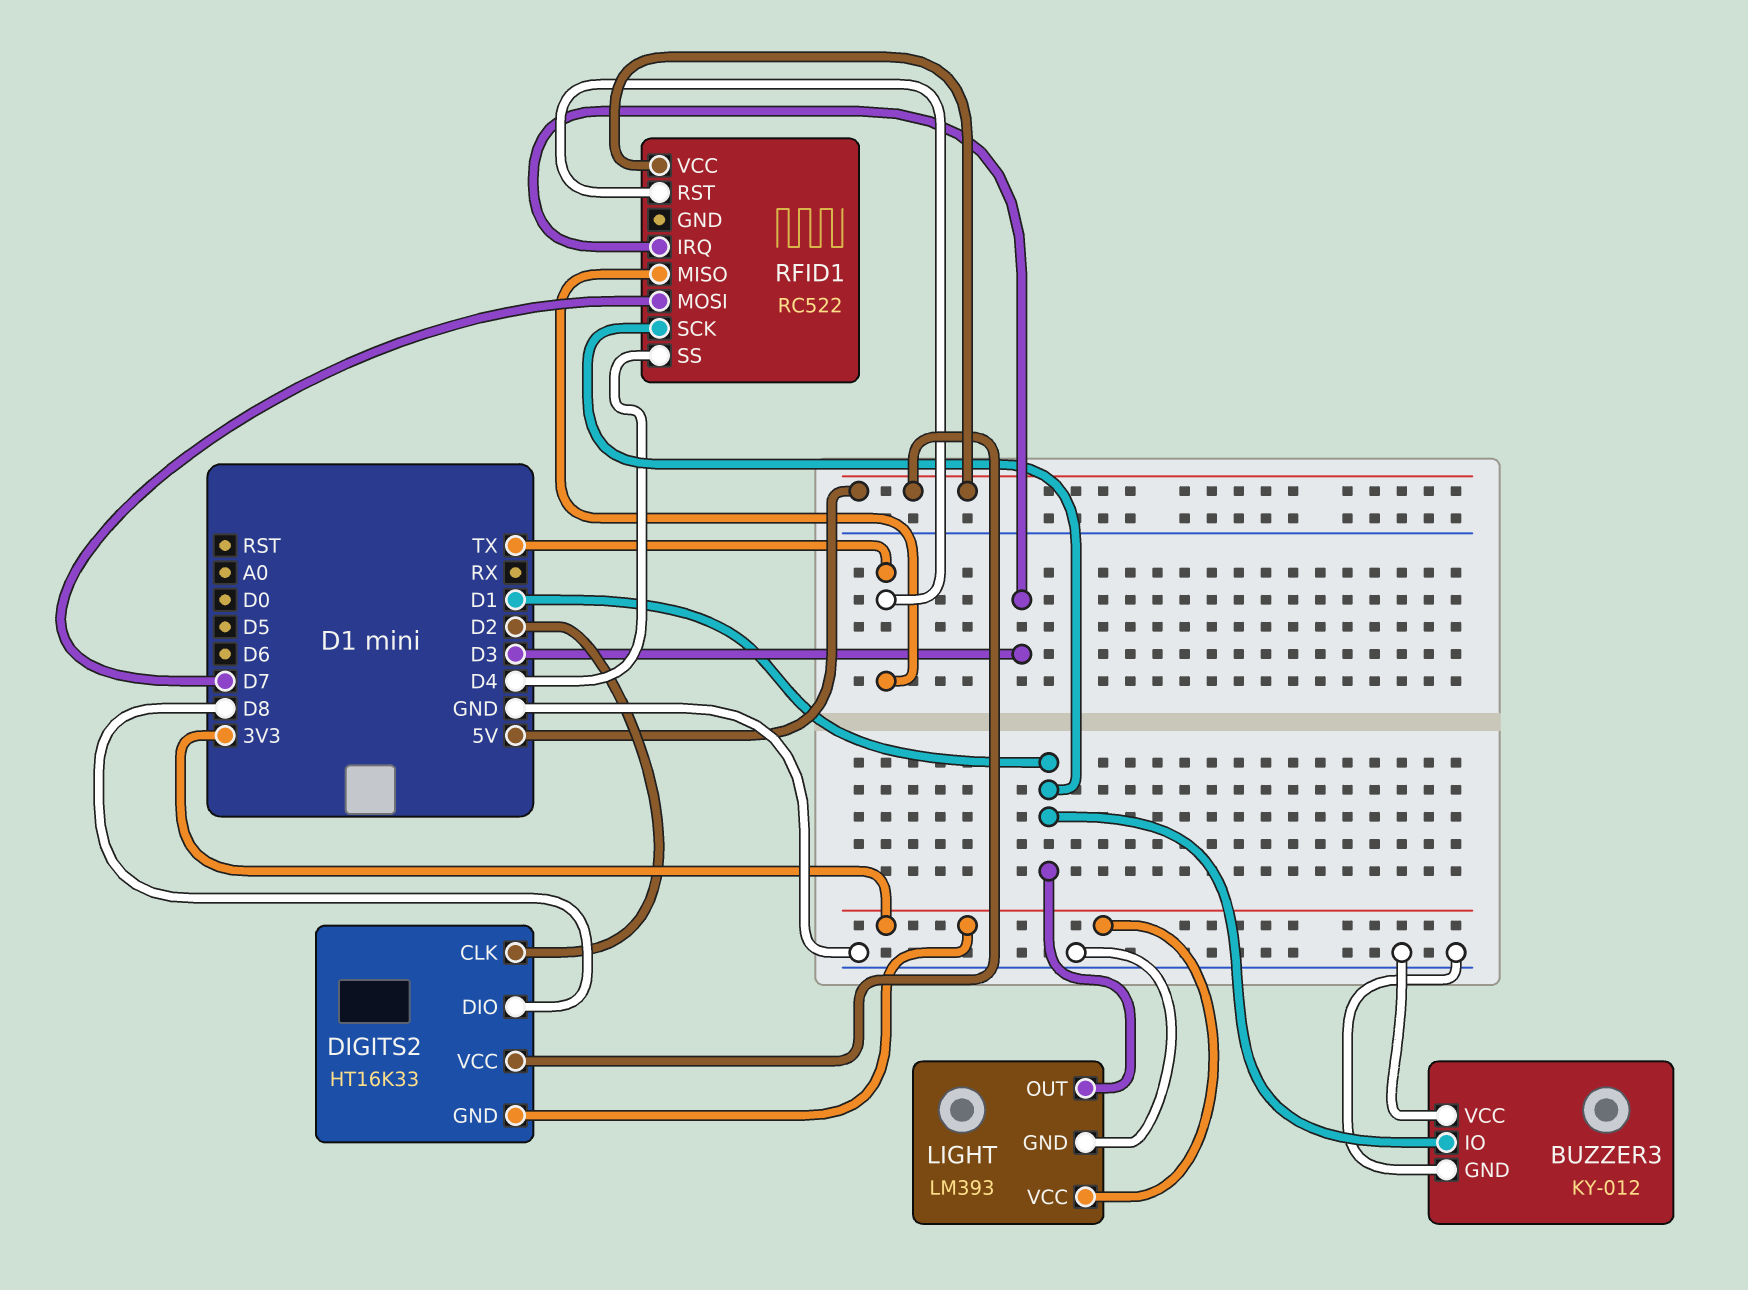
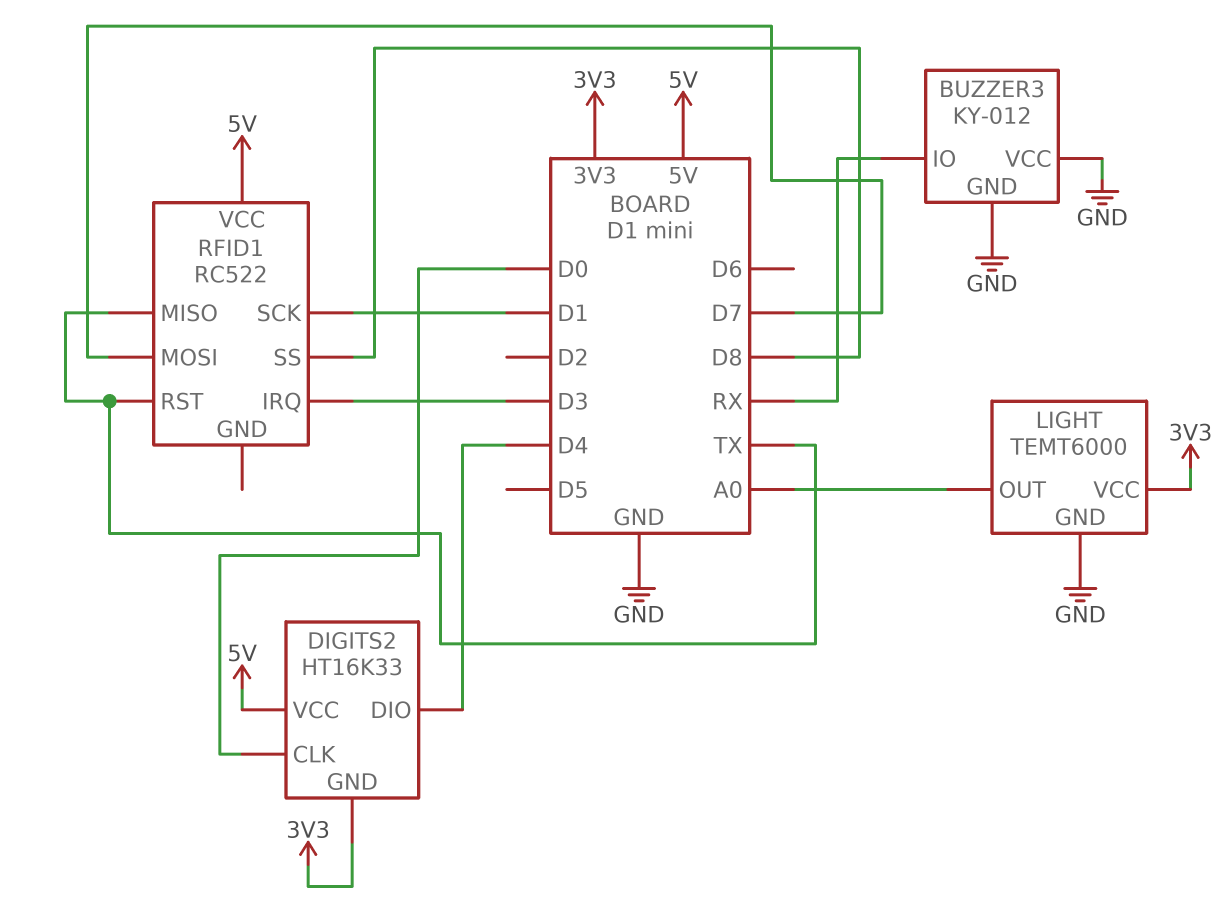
BUZZER3 pin IO: D1 -> RX
DIGITS2 pin CLK: D2 -> D0
DIGITS2 pin DIO: D8 -> D4
LIGHT: LM393 -> TEMT6000
LIGHT pin OUT: D1 -> A0
RFID1 pin SS: D4 -> D8

